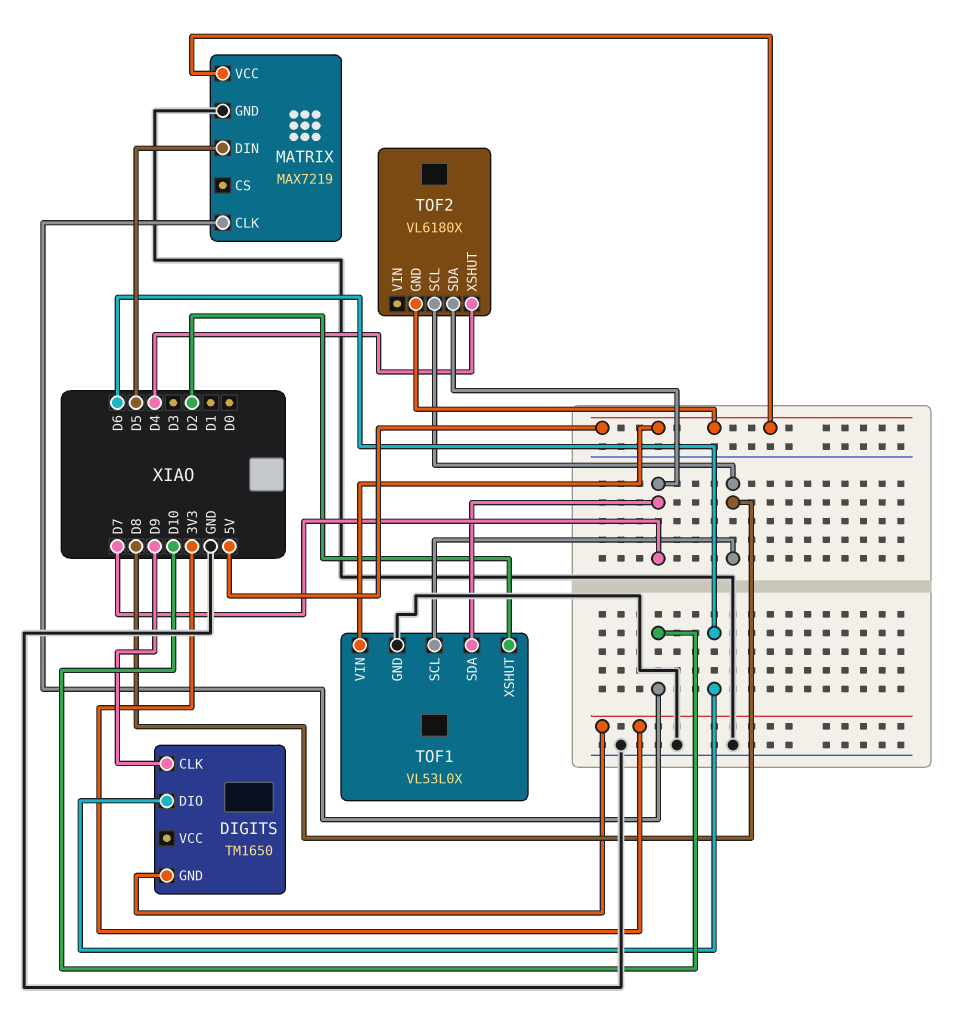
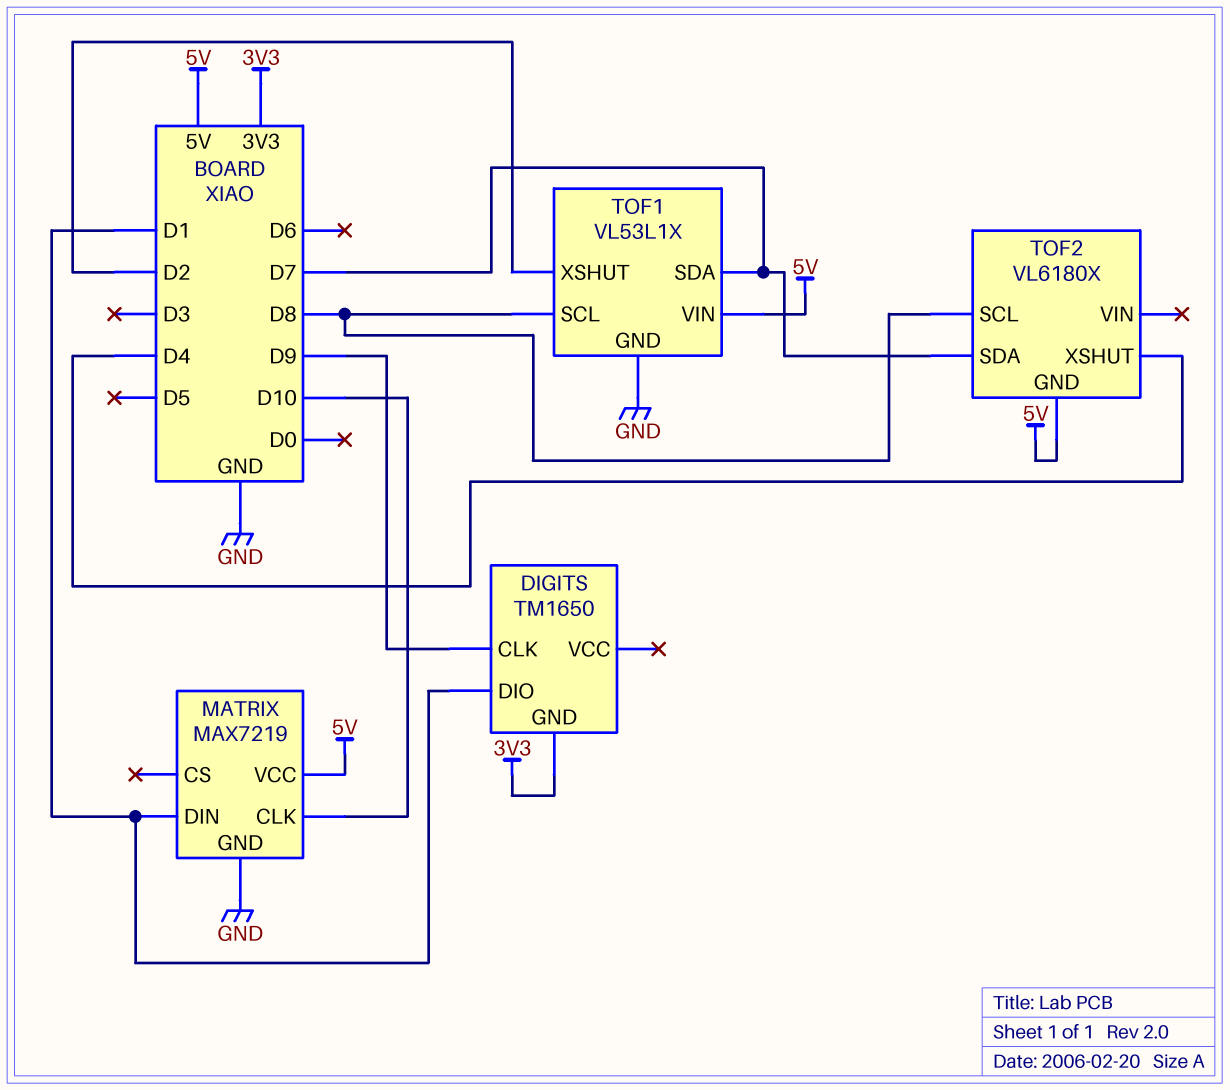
DIGITS pin DIO: D6 -> D1
MATRIX pin DIN: D5 -> D1
TOF1: VL53L0X -> VL53L1X

